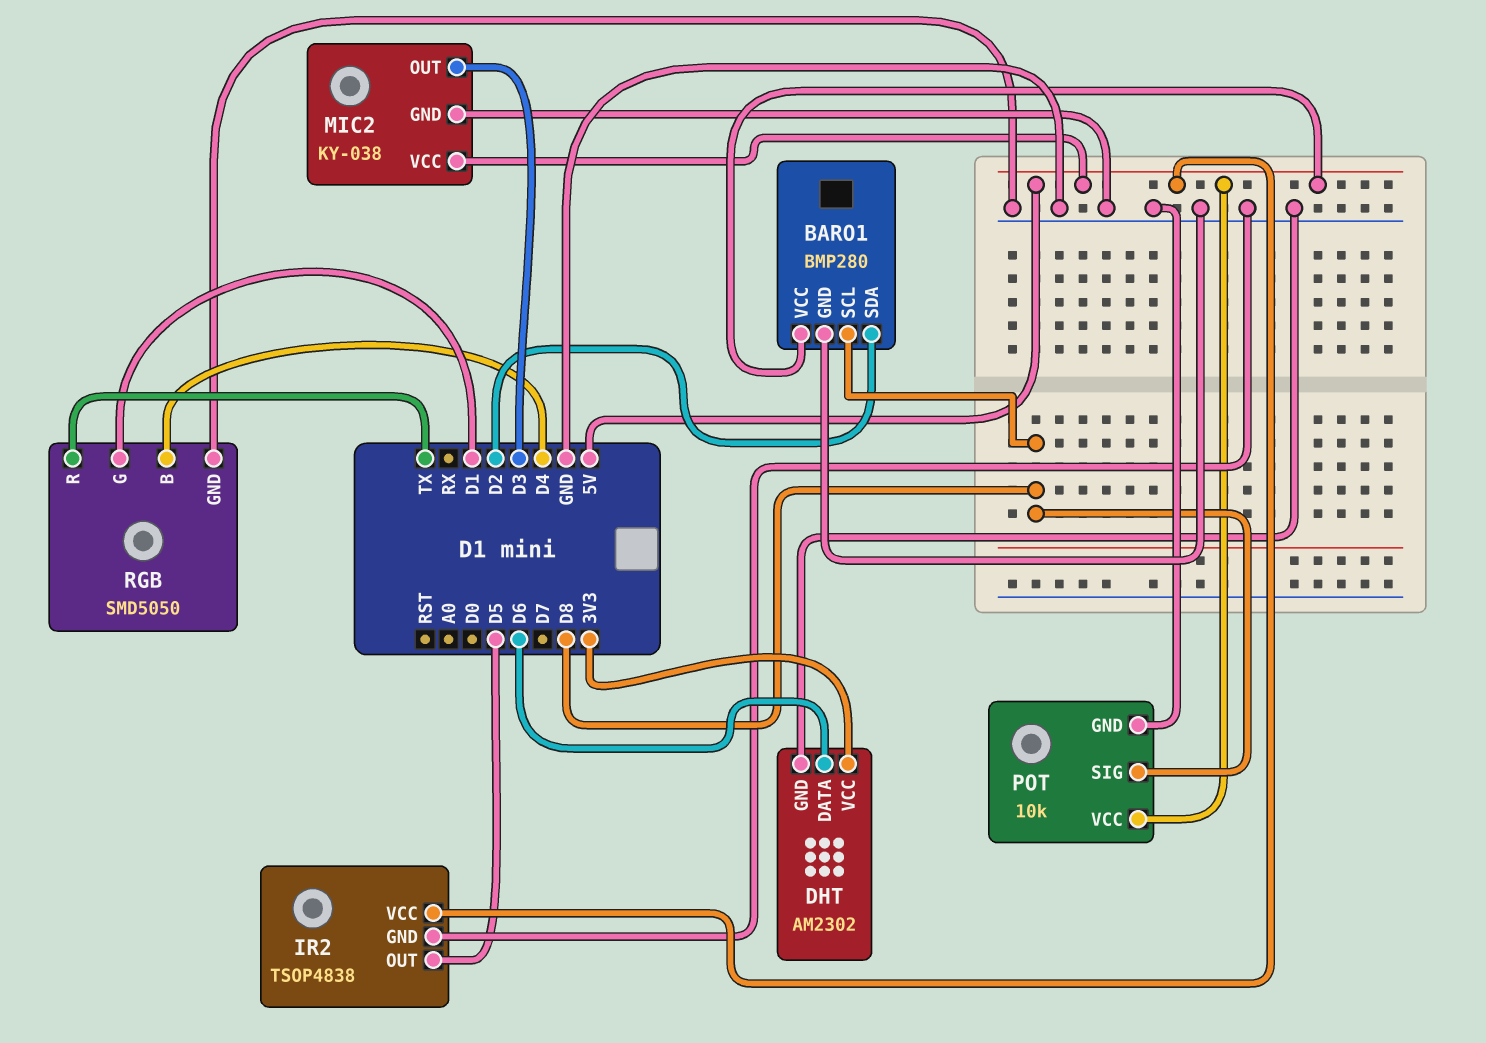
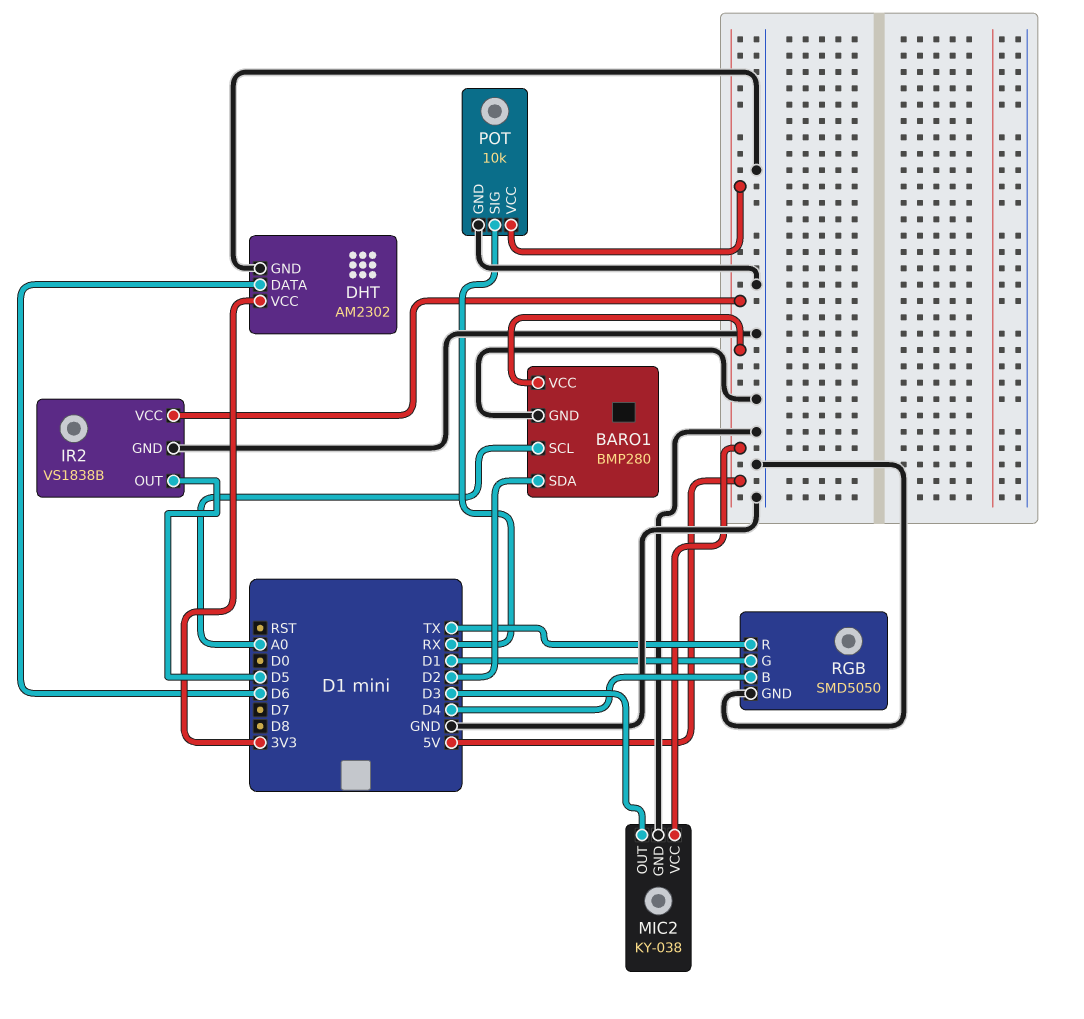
BARO1 pin SCL: D8 -> A0
IR2: TSOP4838 -> VS1838B
POT pin SIG: D8 -> RX

